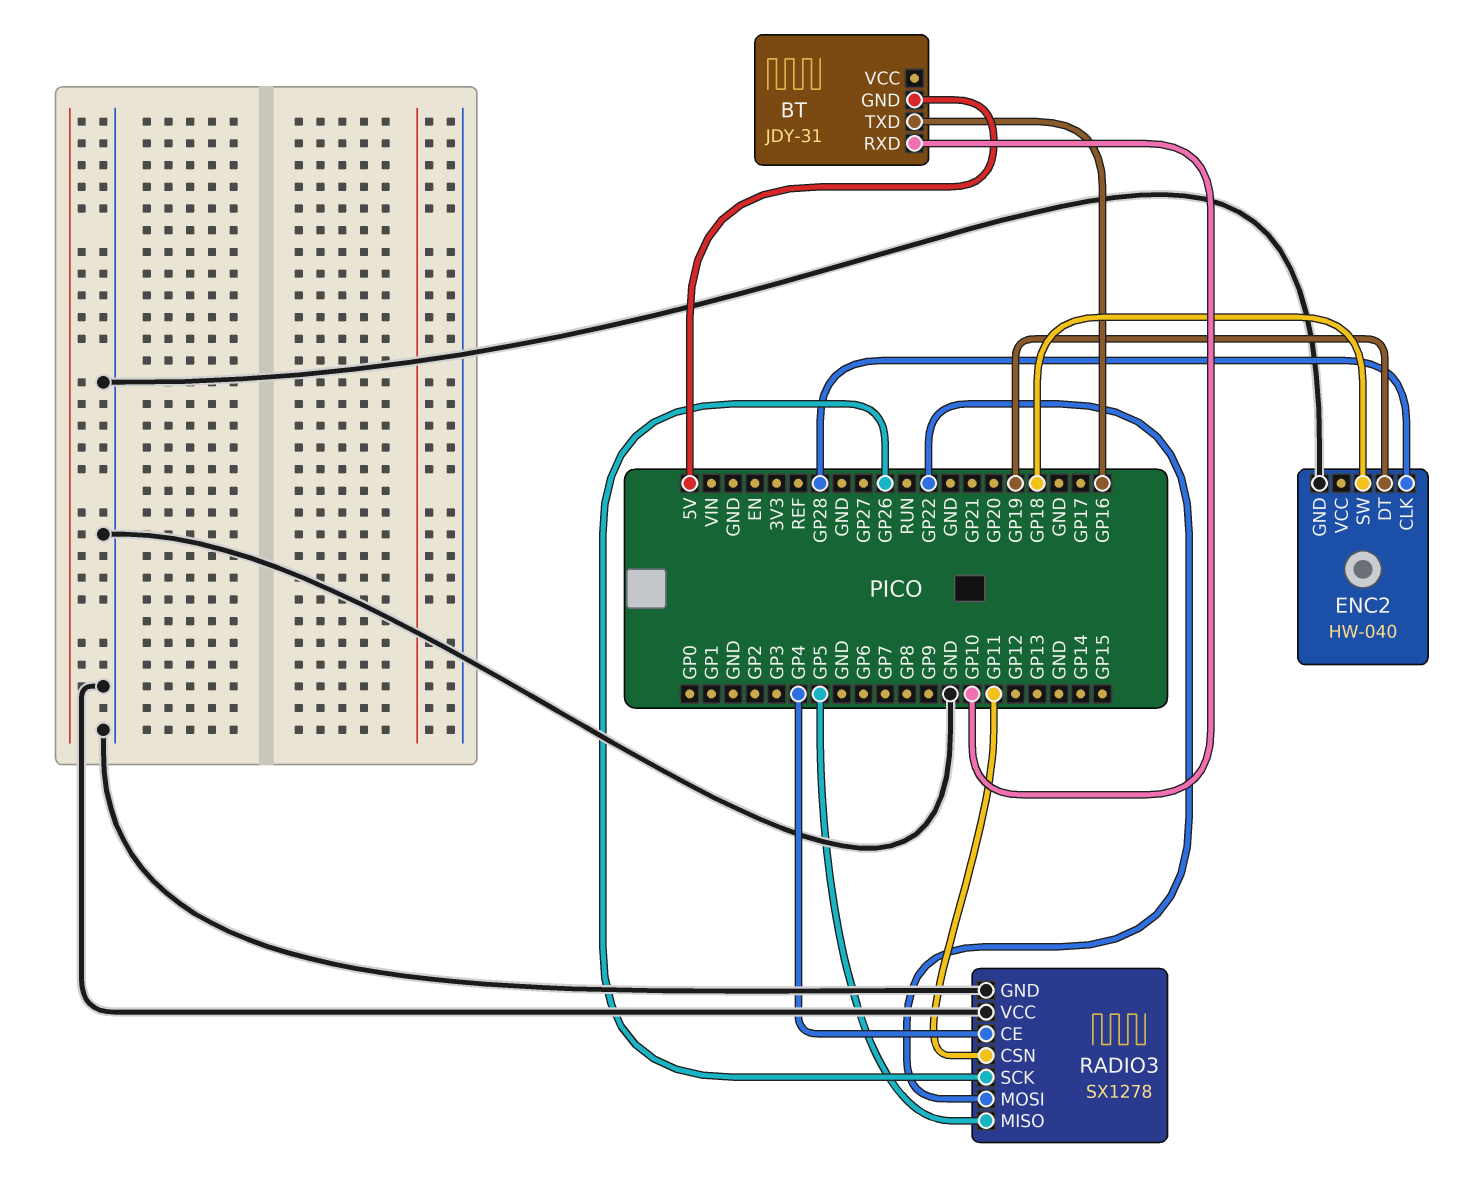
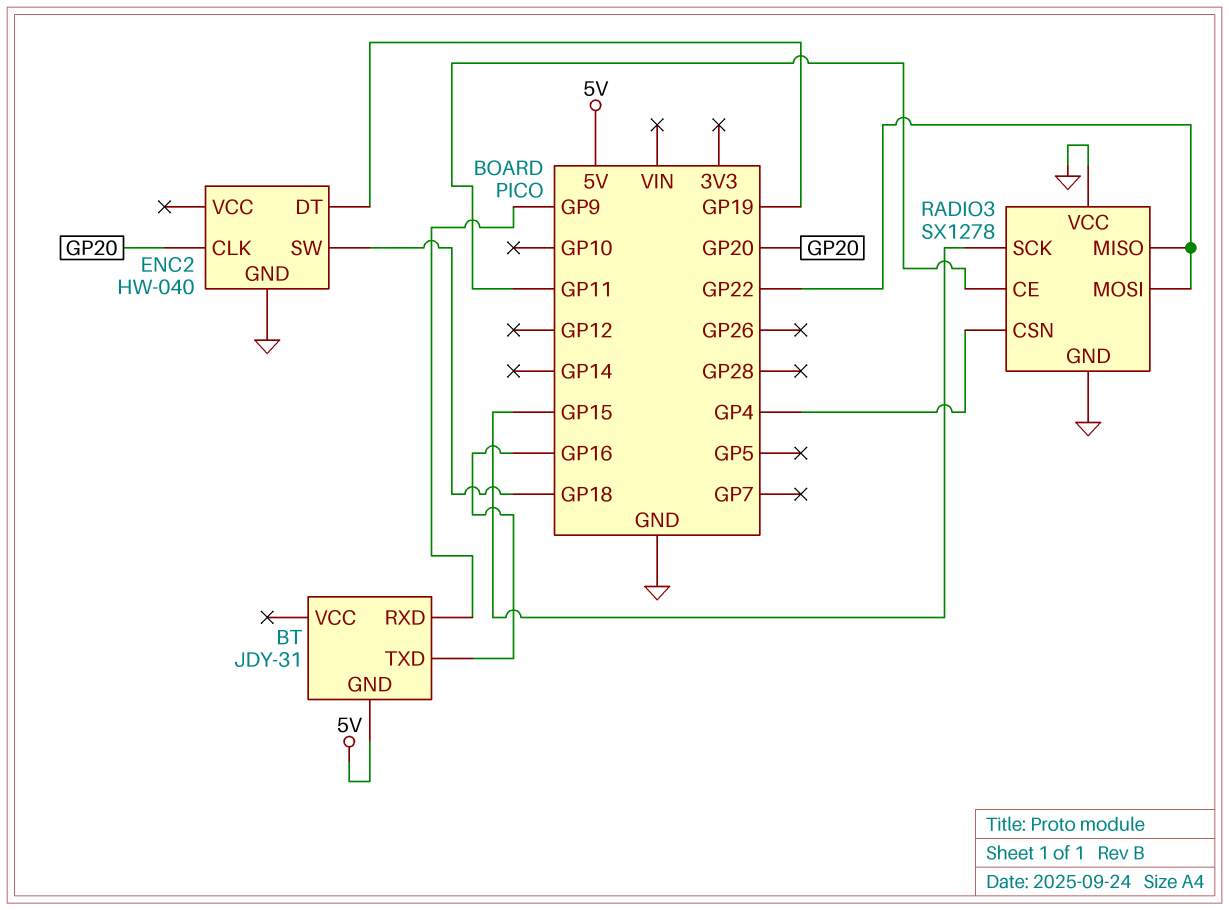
BT pin RXD: GP10 -> GP9
ENC2 pin CLK: GP28 -> GP20
RADIO3 pin CE: GP4 -> GP11
RADIO3 pin CSN: GP11 -> GP4
RADIO3 pin MISO: GP5 -> GP22
RADIO3 pin SCK: GP26 -> GP15

